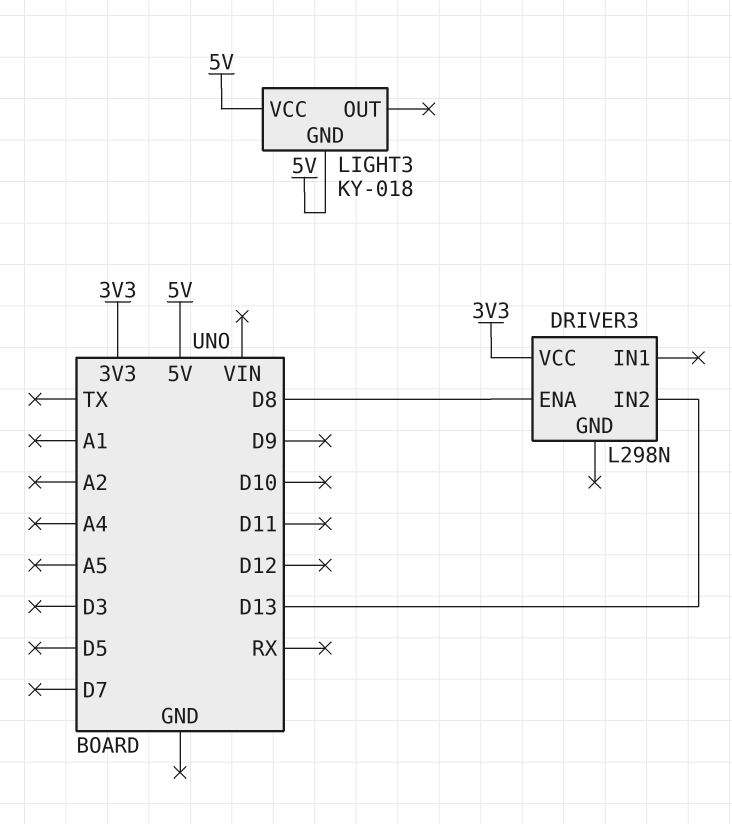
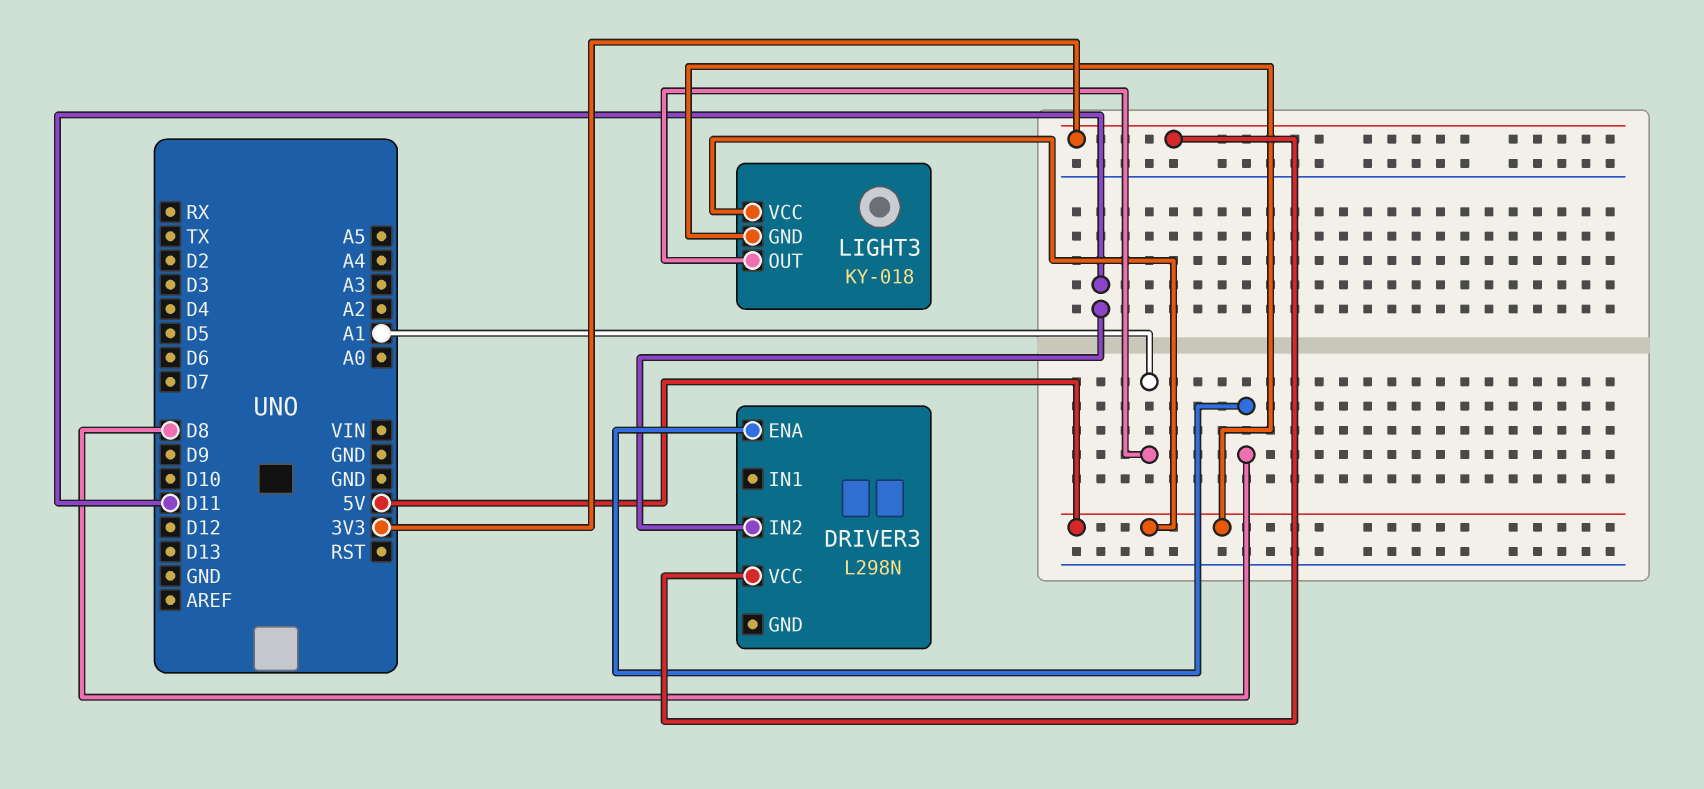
DRIVER3 pin IN2: D13 -> D11
LIGHT3 pin OUT: none -> A1

